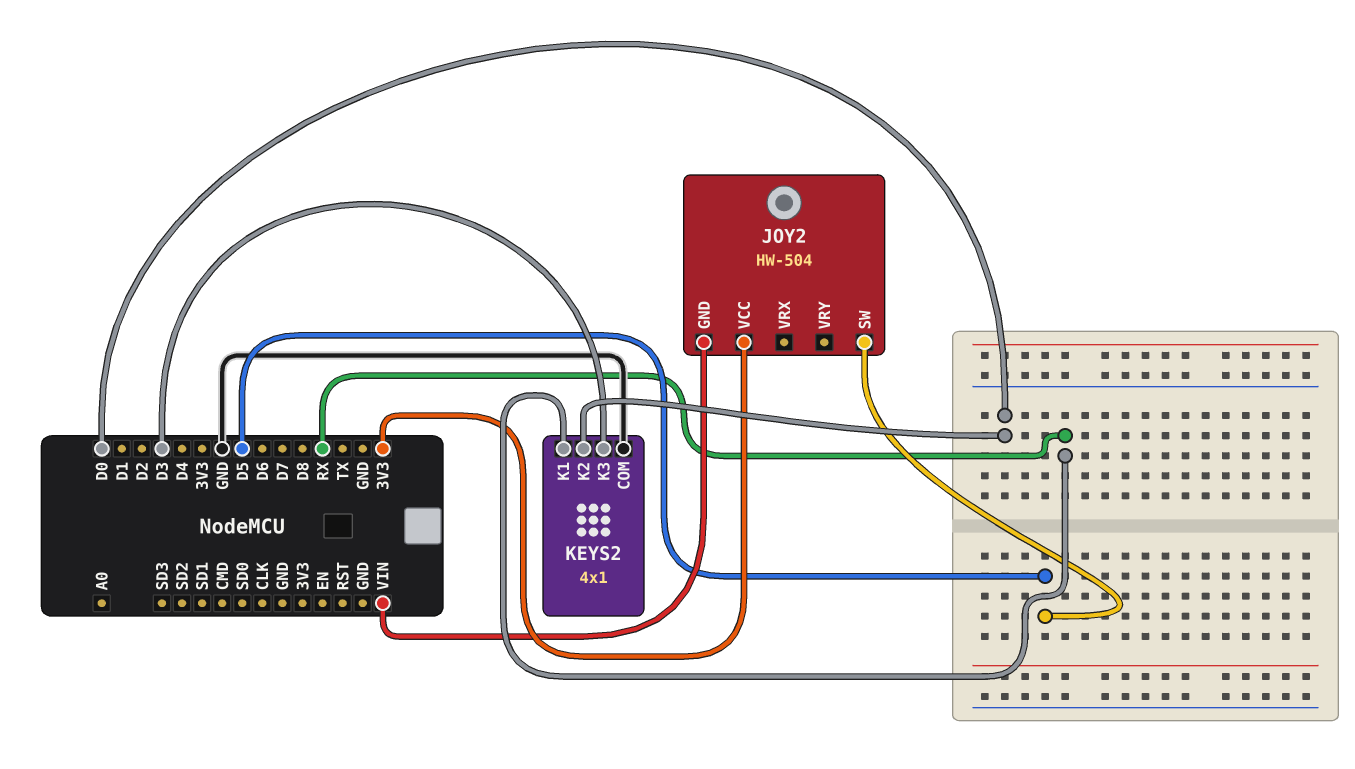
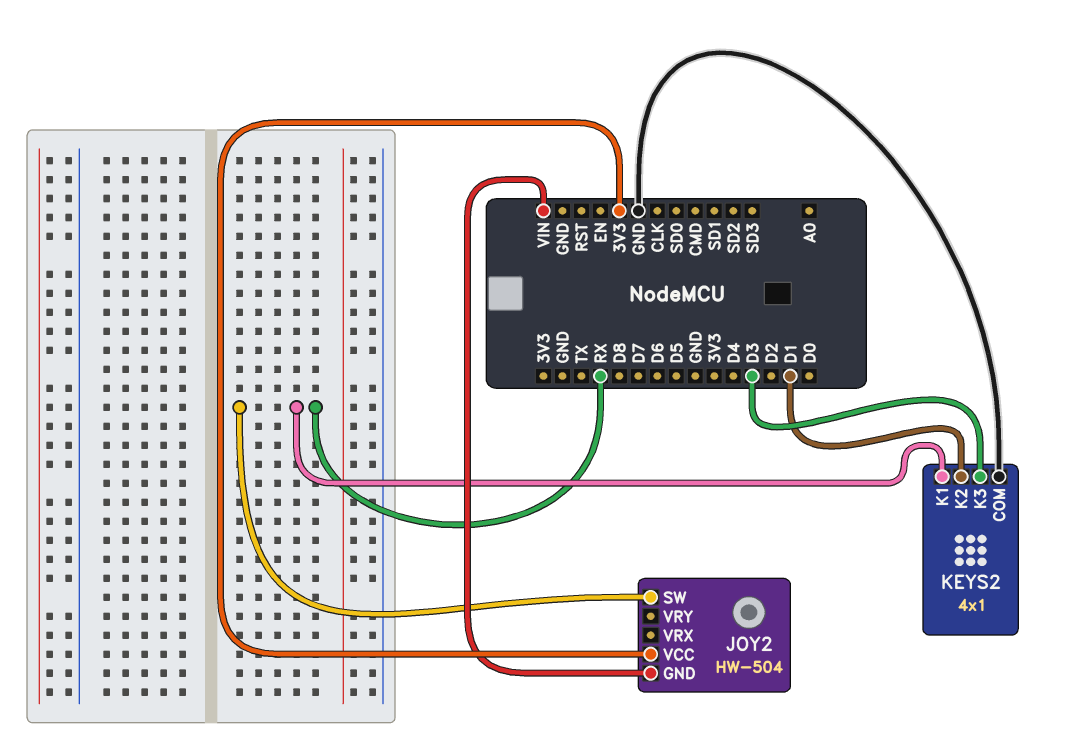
JOY2 pin SW: D5 -> RX
KEYS2 pin K2: D0 -> D1

